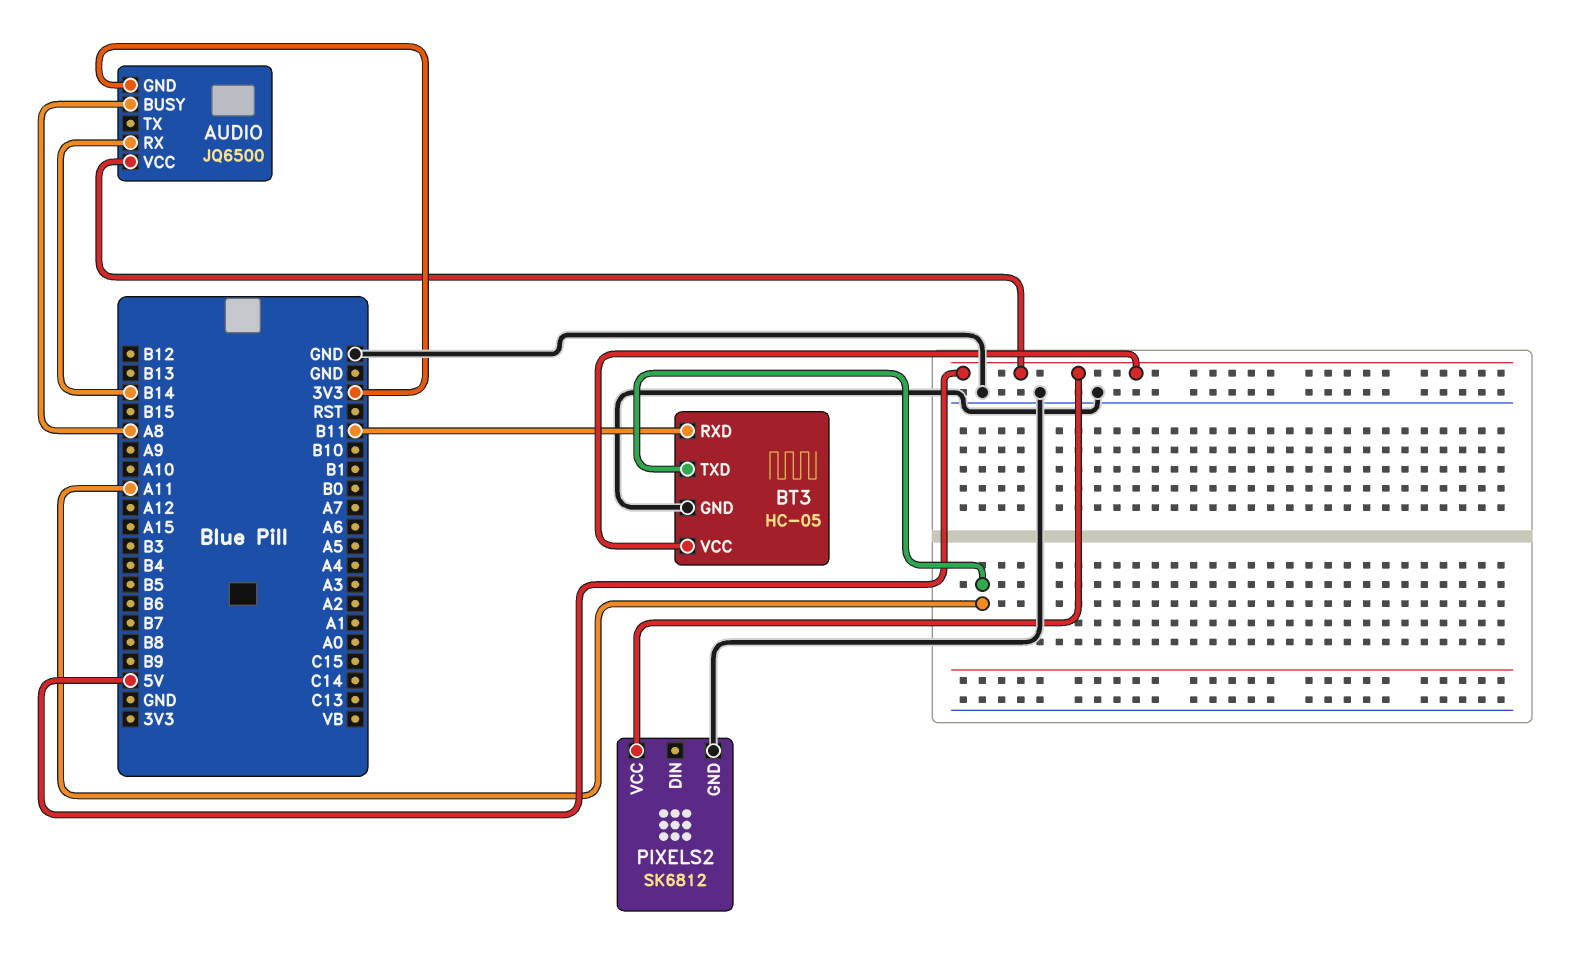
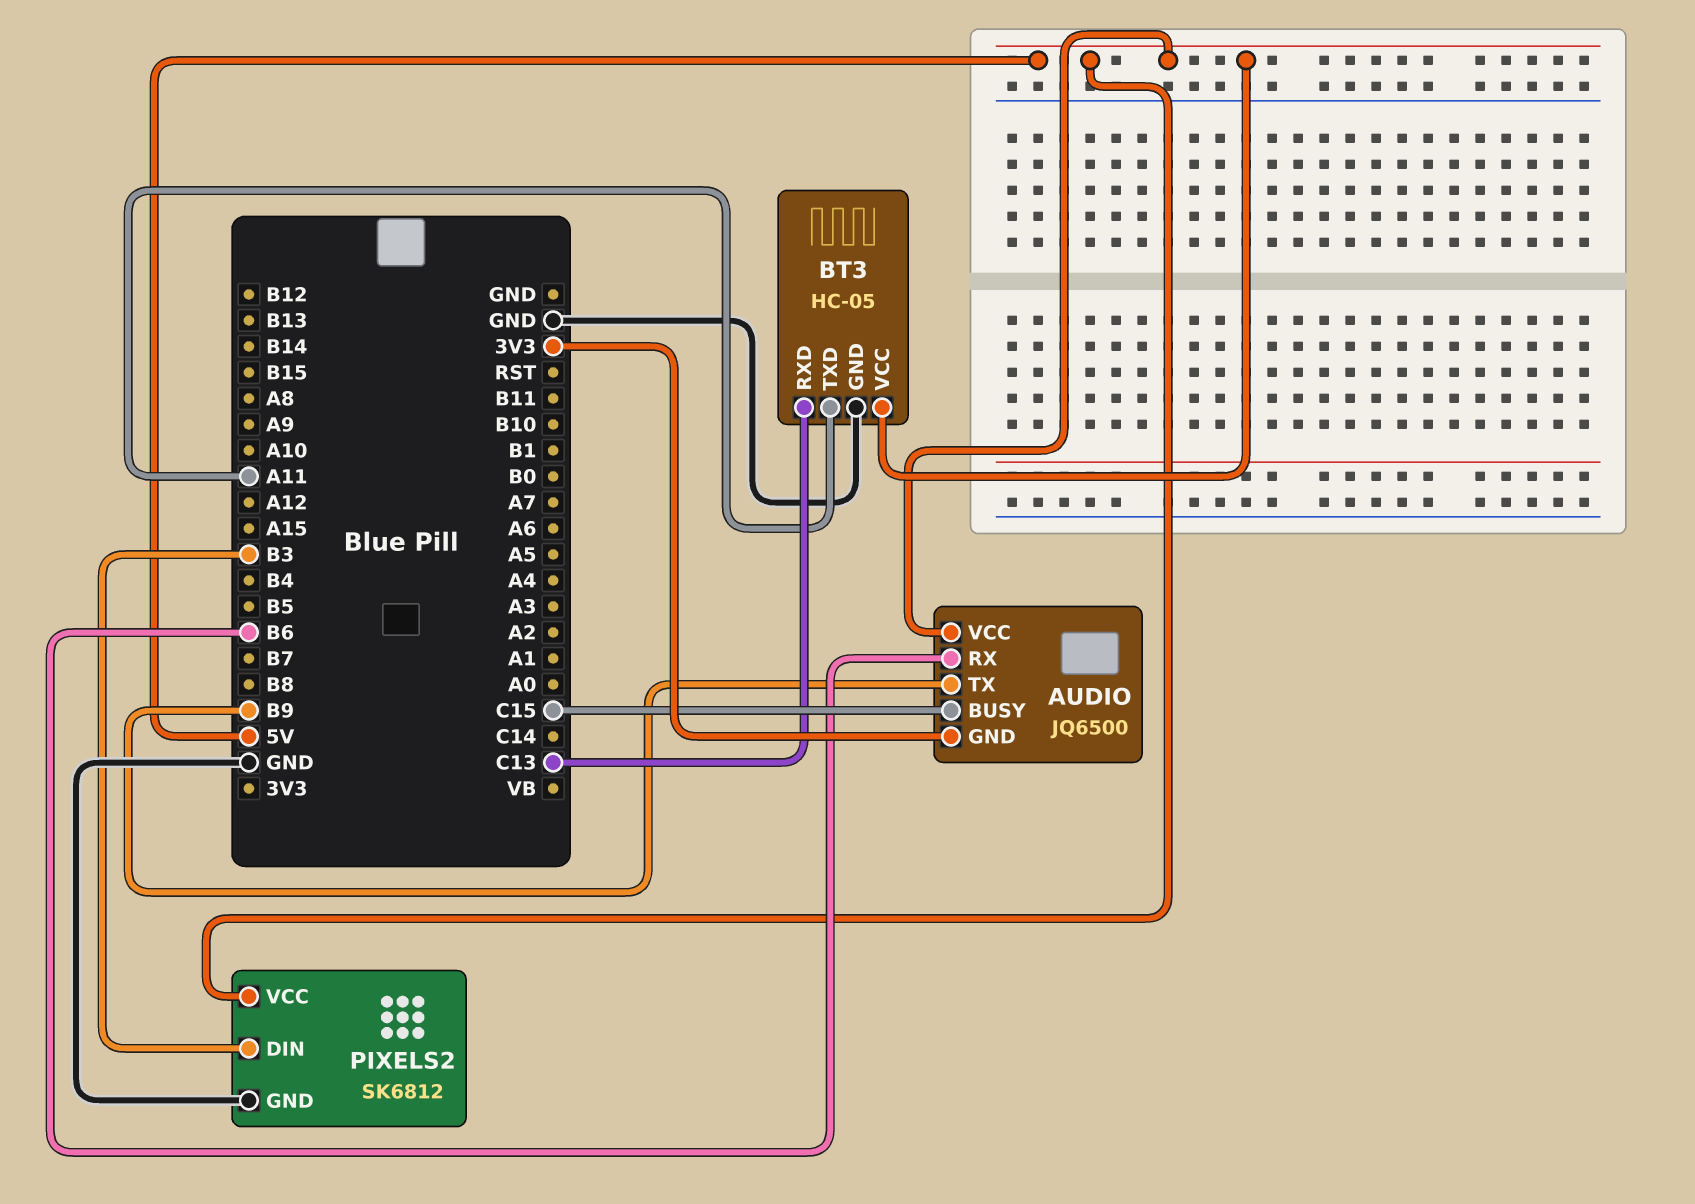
AUDIO pin BUSY: A8 -> C15
AUDIO pin RX: B14 -> B6
AUDIO pin TX: none -> B9
BT3 pin RXD: B11 -> C13
PIXELS2 pin DIN: none -> B3

